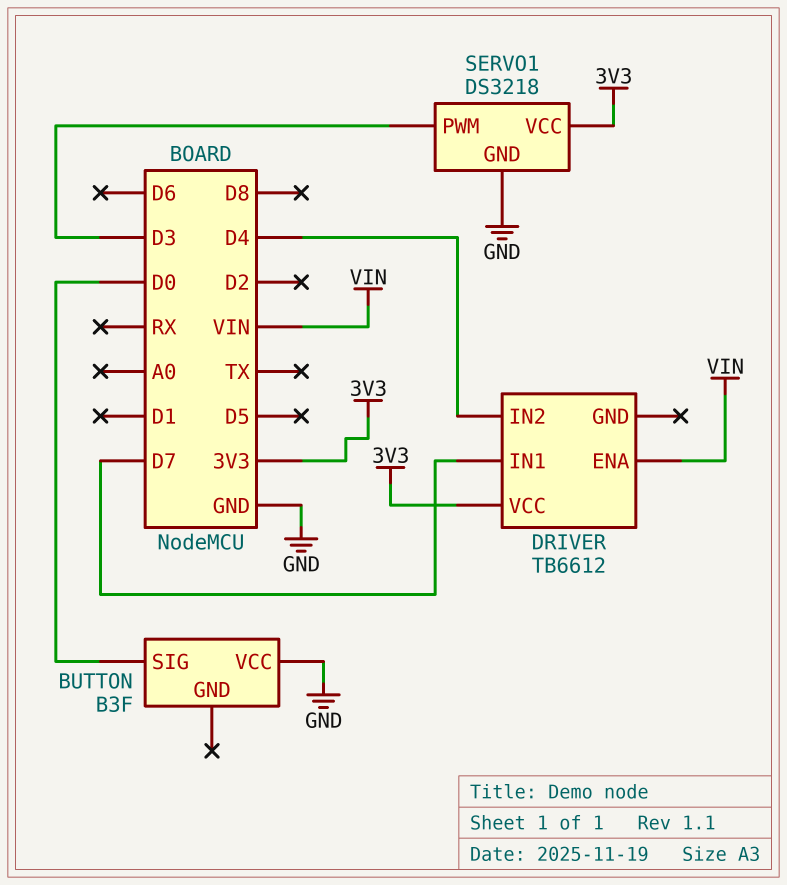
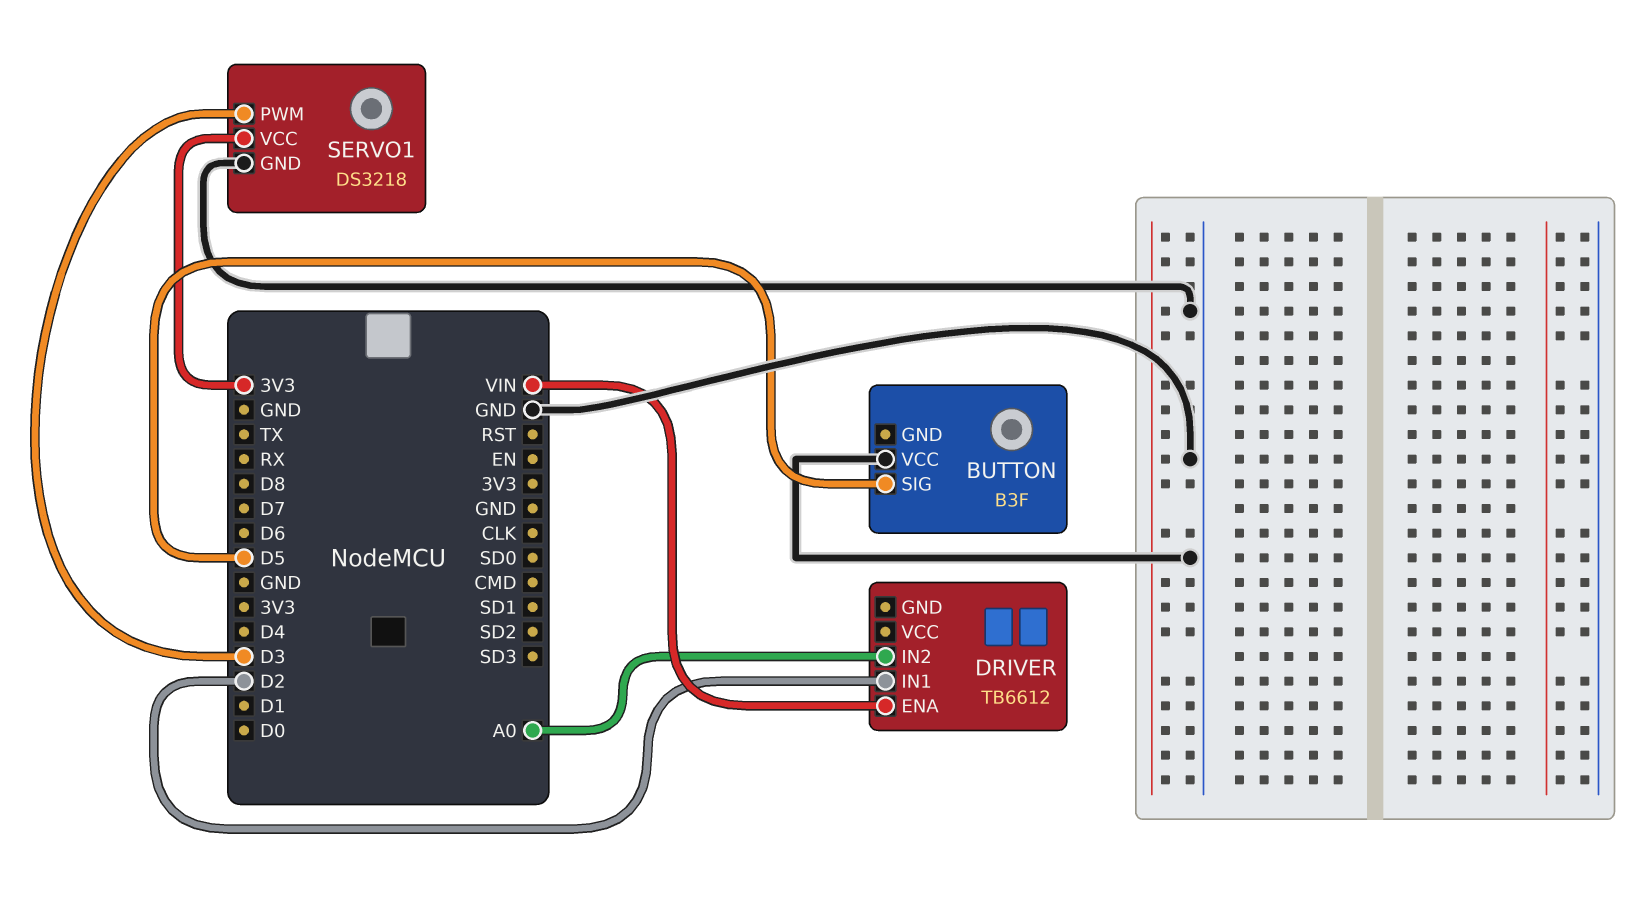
BUTTON pin SIG: D0 -> D5
DRIVER pin IN1: D7 -> D2
DRIVER pin IN2: D4 -> A0
DRIVER pin VCC: 3V3 -> none

